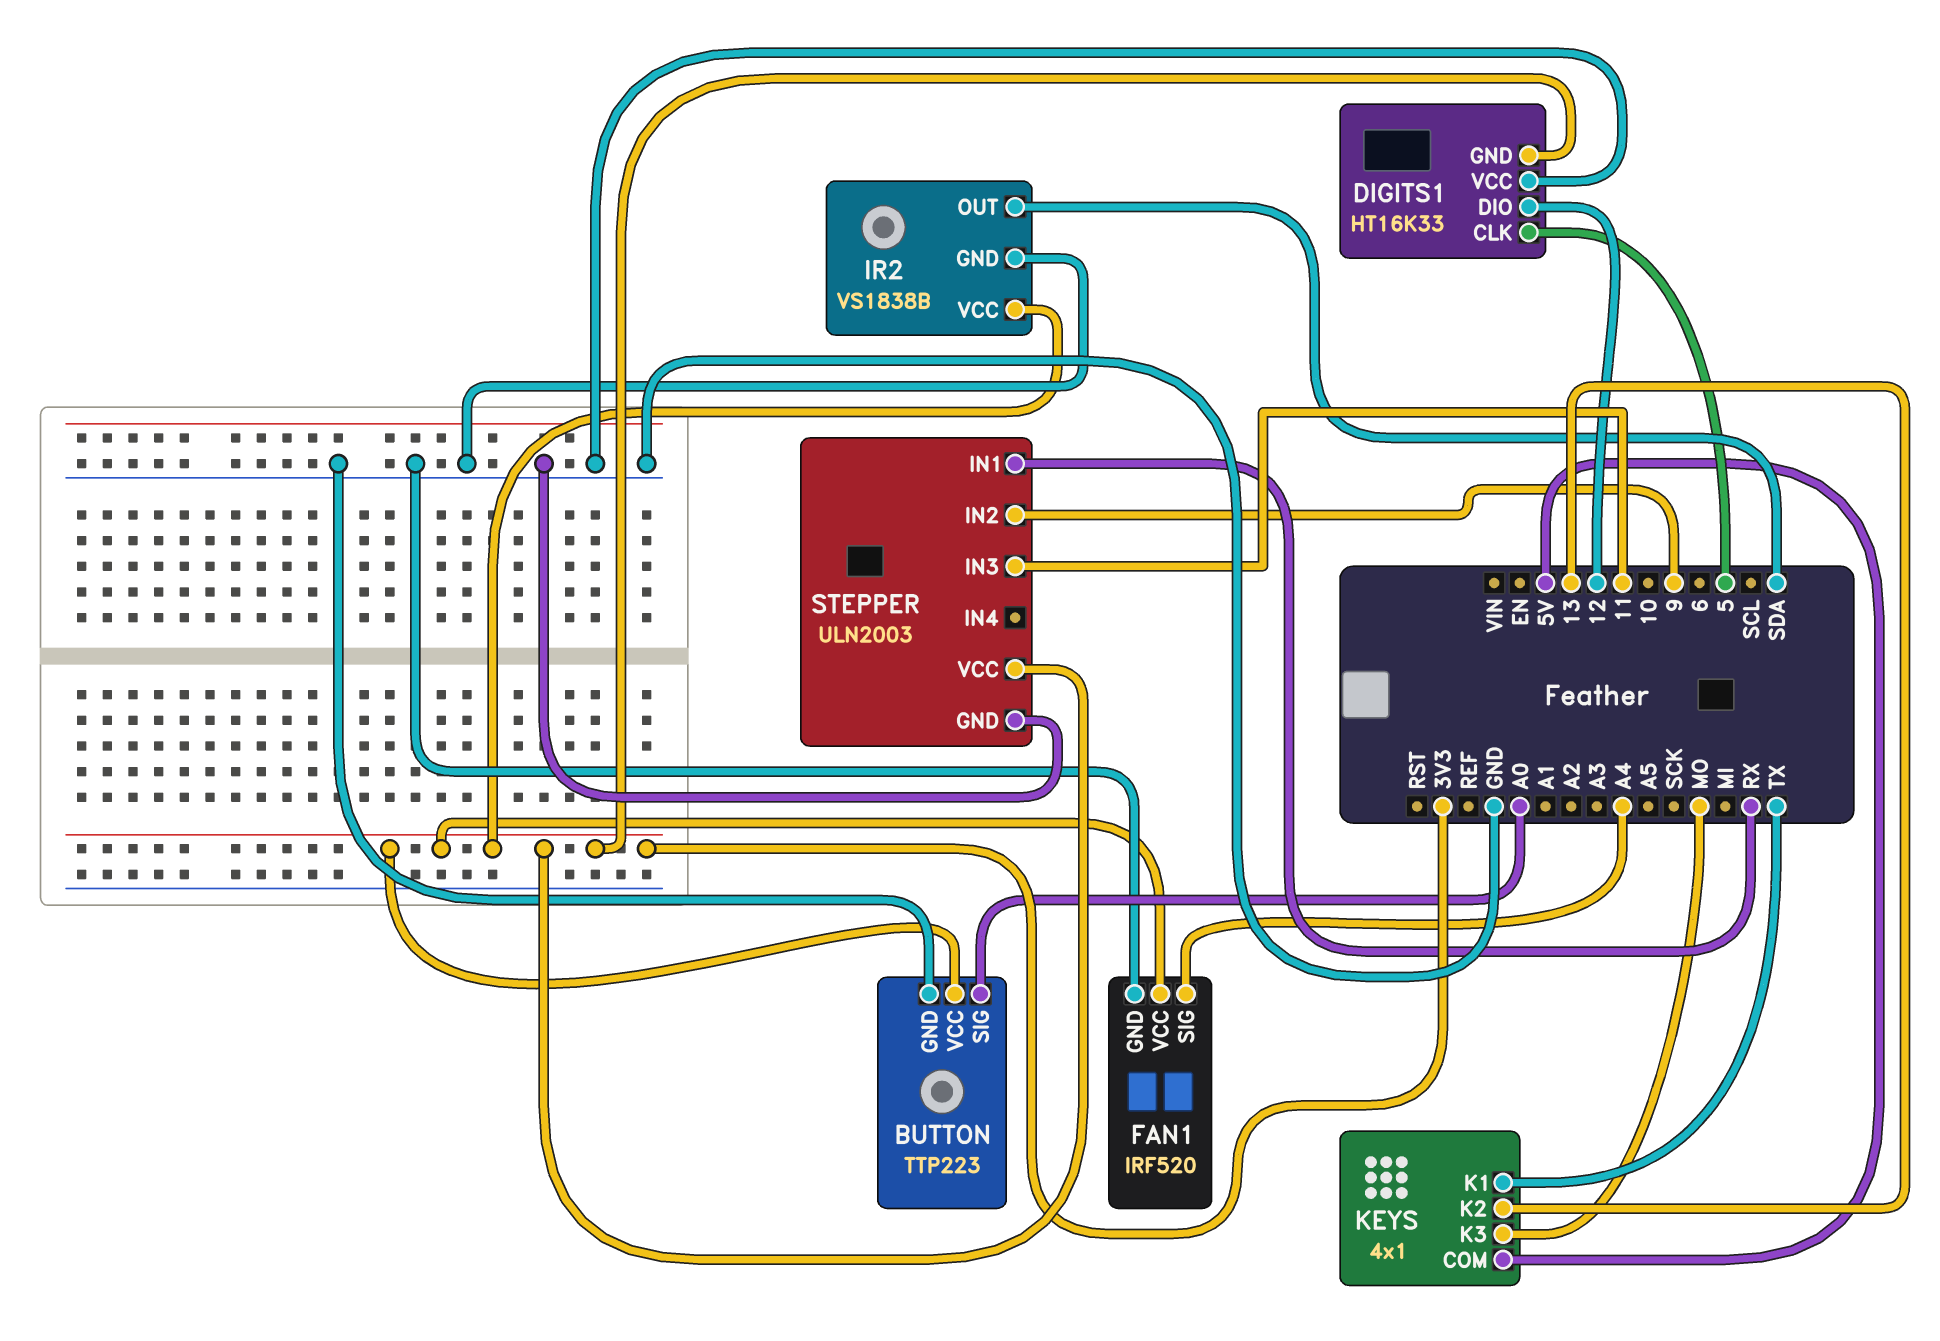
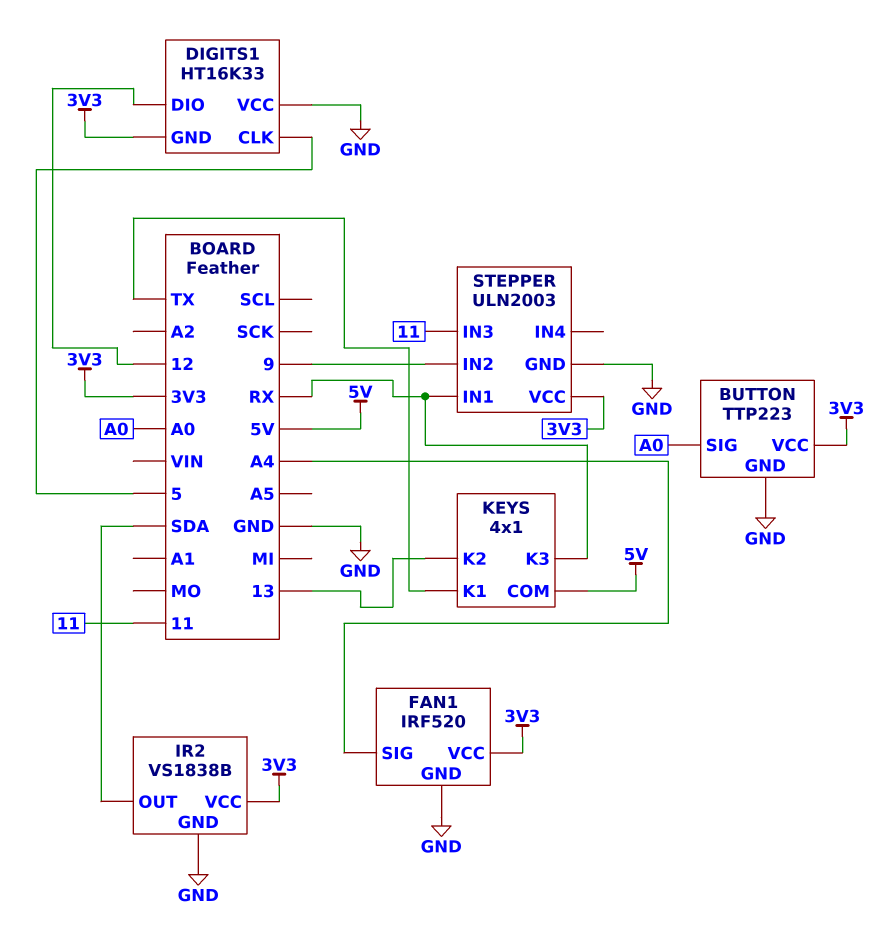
KEYS pin K3: MO -> RX

